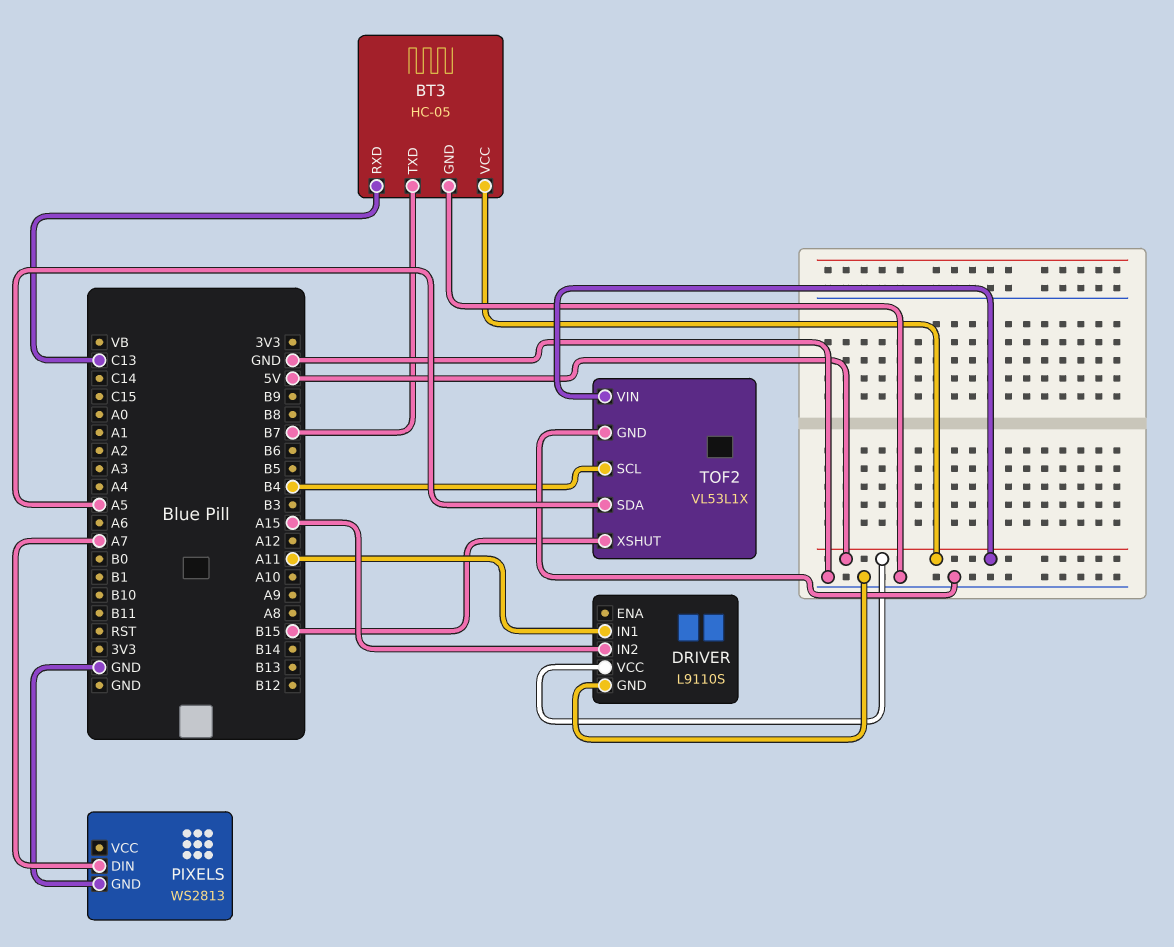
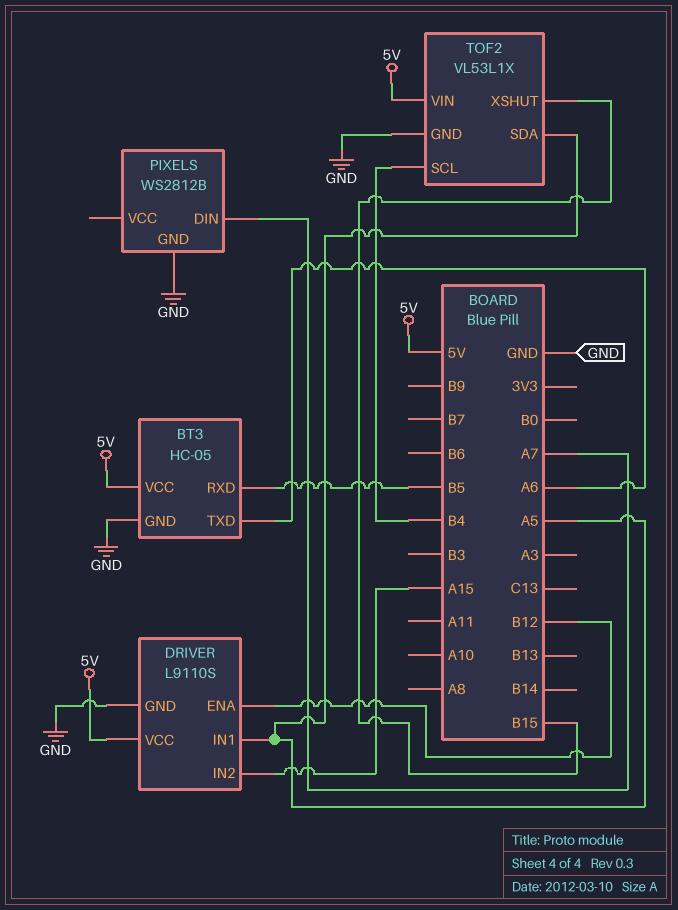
BT3 pin RXD: C13 -> B5
BT3 pin TXD: B7 -> A6
DRIVER pin ENA: none -> B12
DRIVER pin IN1: A11 -> A5
PIXELS: WS2813 -> WS2812B

